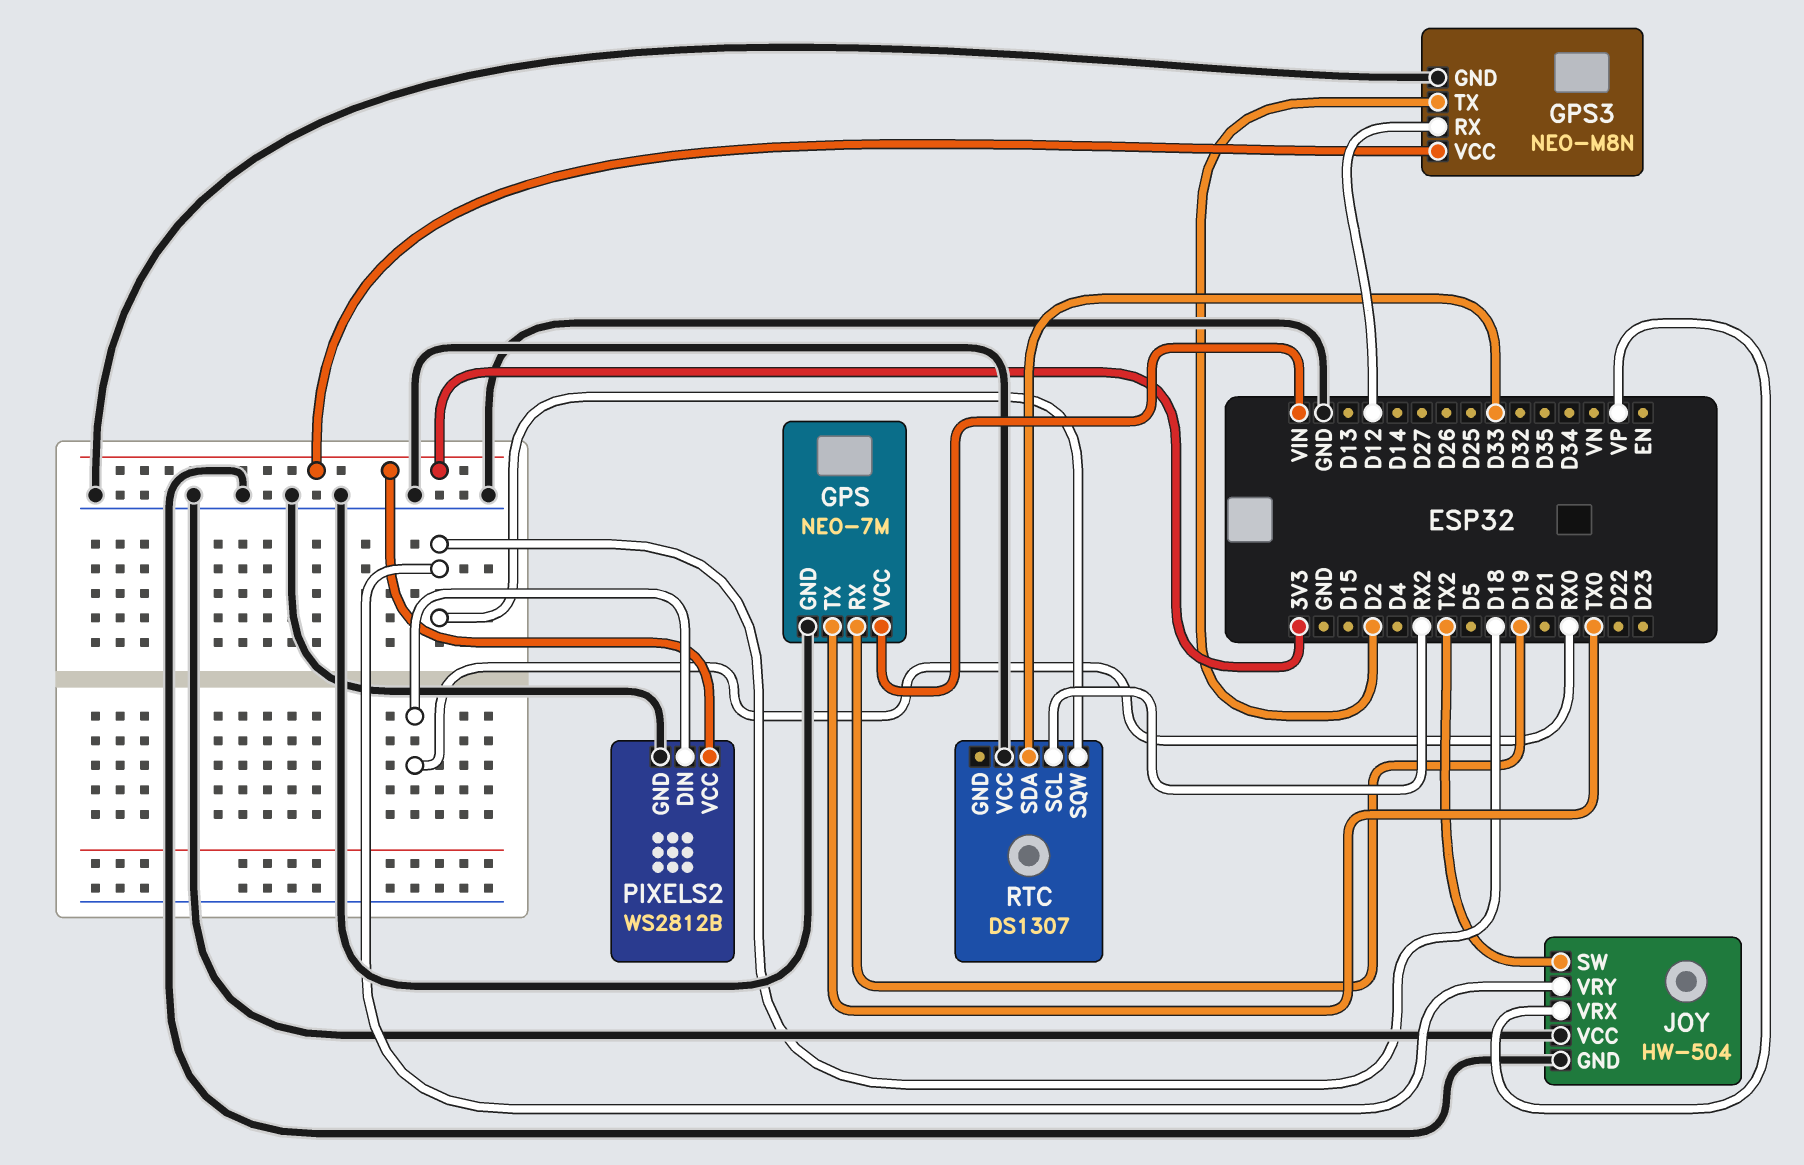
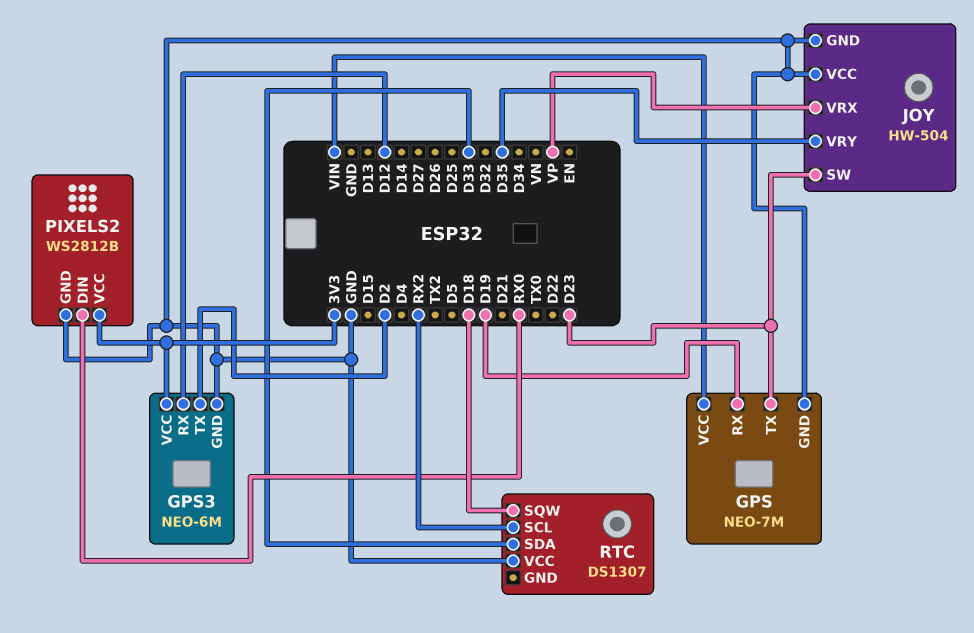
GPS pin TX: TX0 -> D23
GPS3: NEO-M8N -> NEO-6M
JOY pin SW: TX2 -> D23
JOY pin VRY: D18 -> D35

